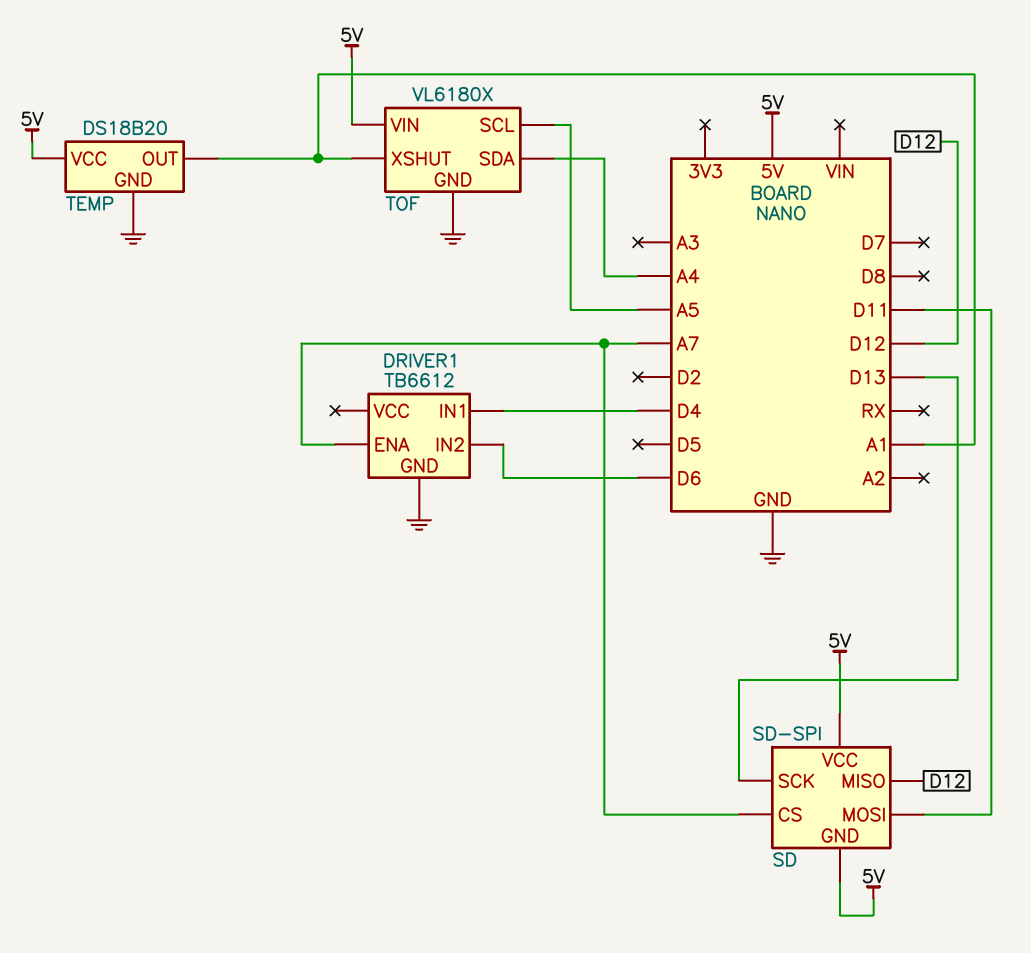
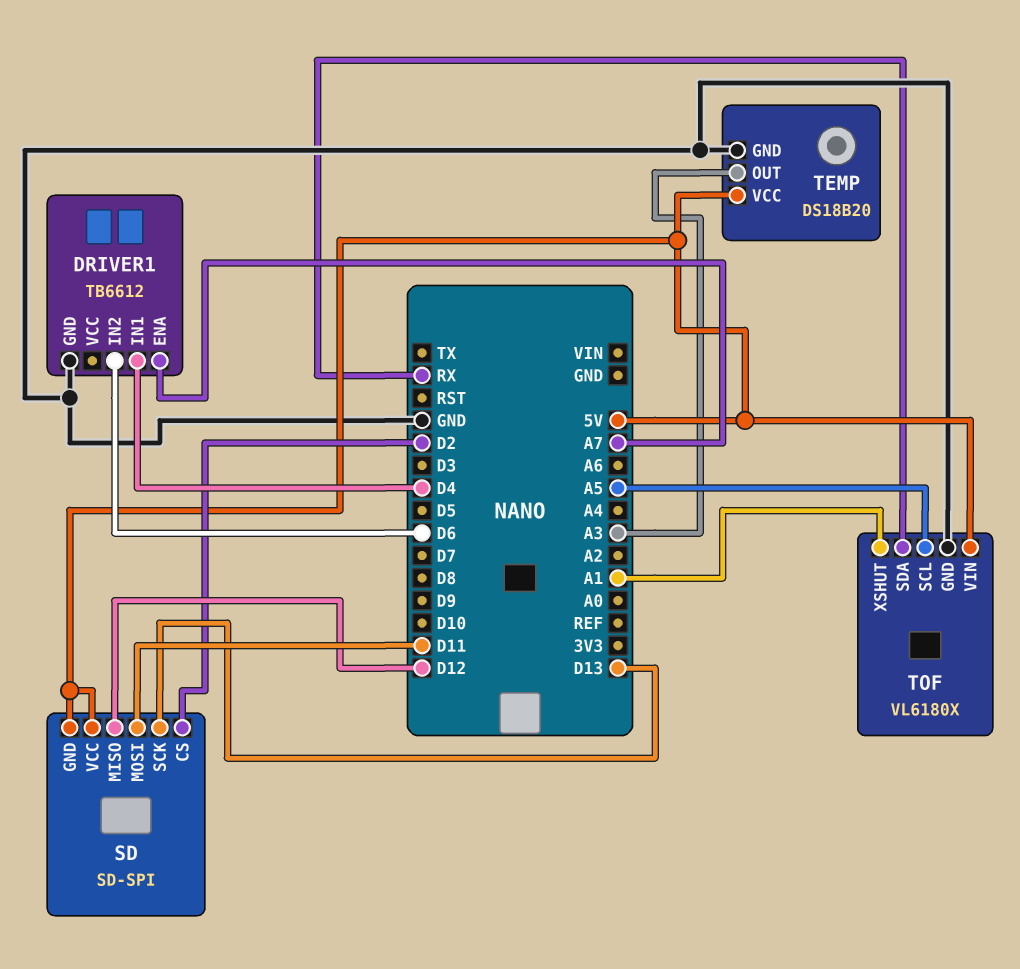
SD pin CS: A7 -> D2
TEMP pin OUT: A1 -> A3
TOF pin SDA: A4 -> RX

